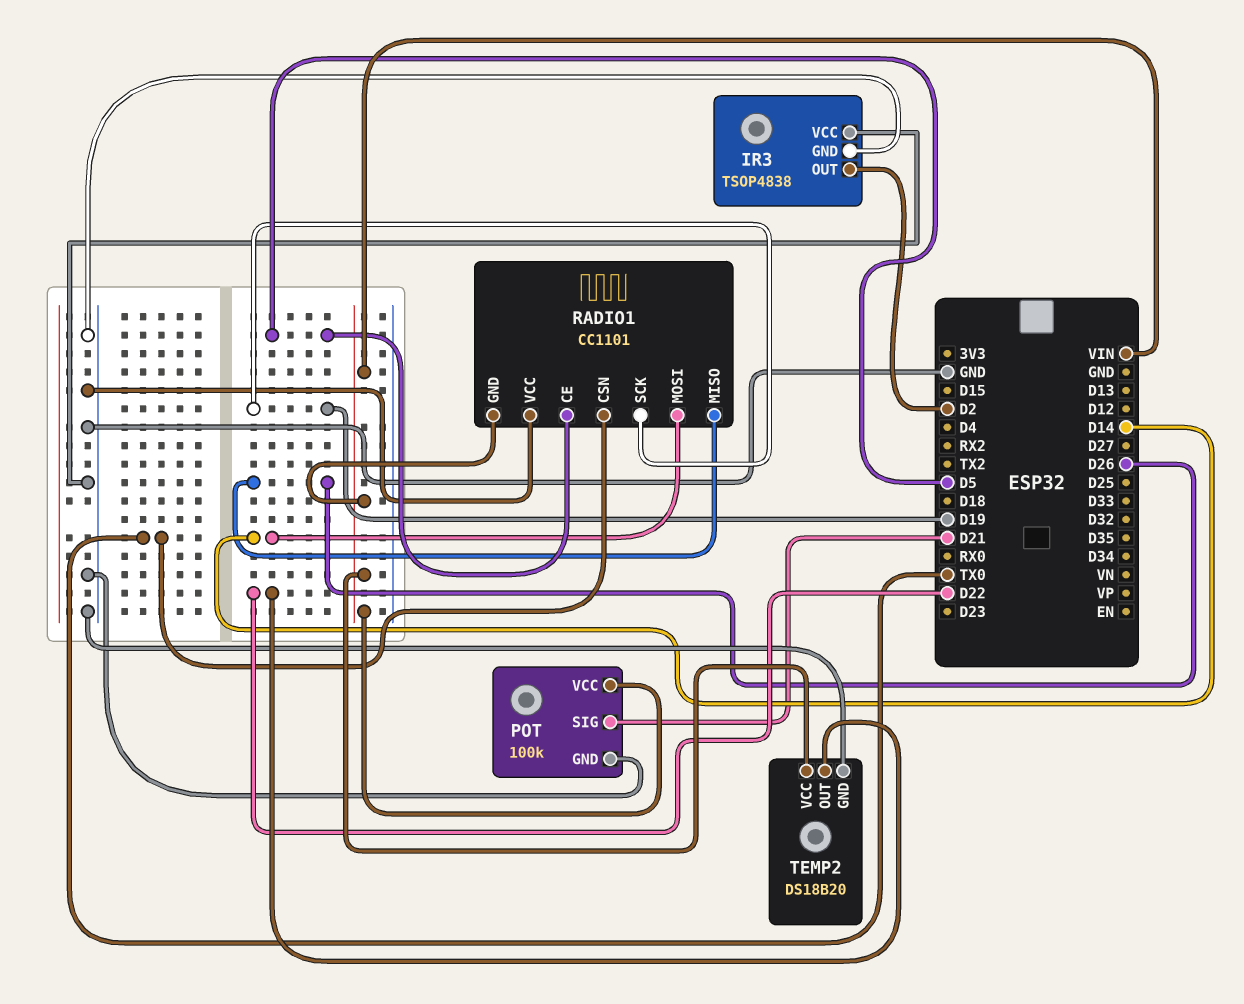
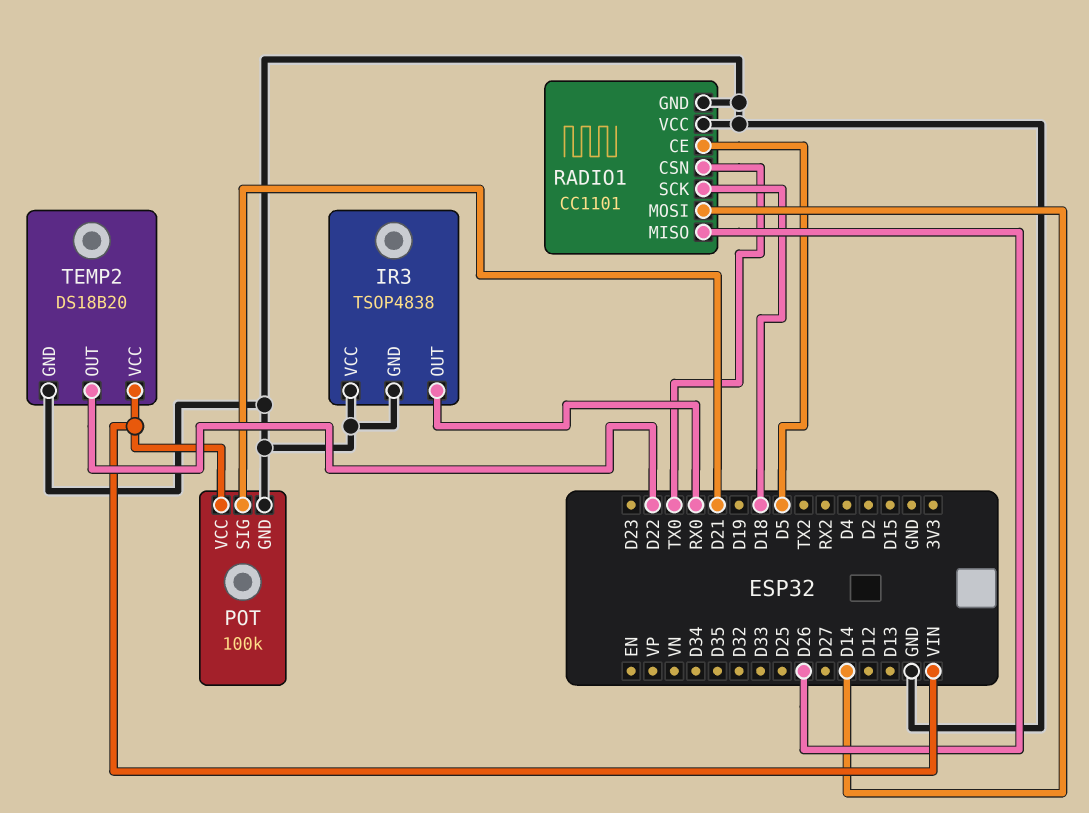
IR3 pin OUT: D2 -> RX0
RADIO1 pin GND: VIN -> GND
RADIO1 pin SCK: D19 -> D18

